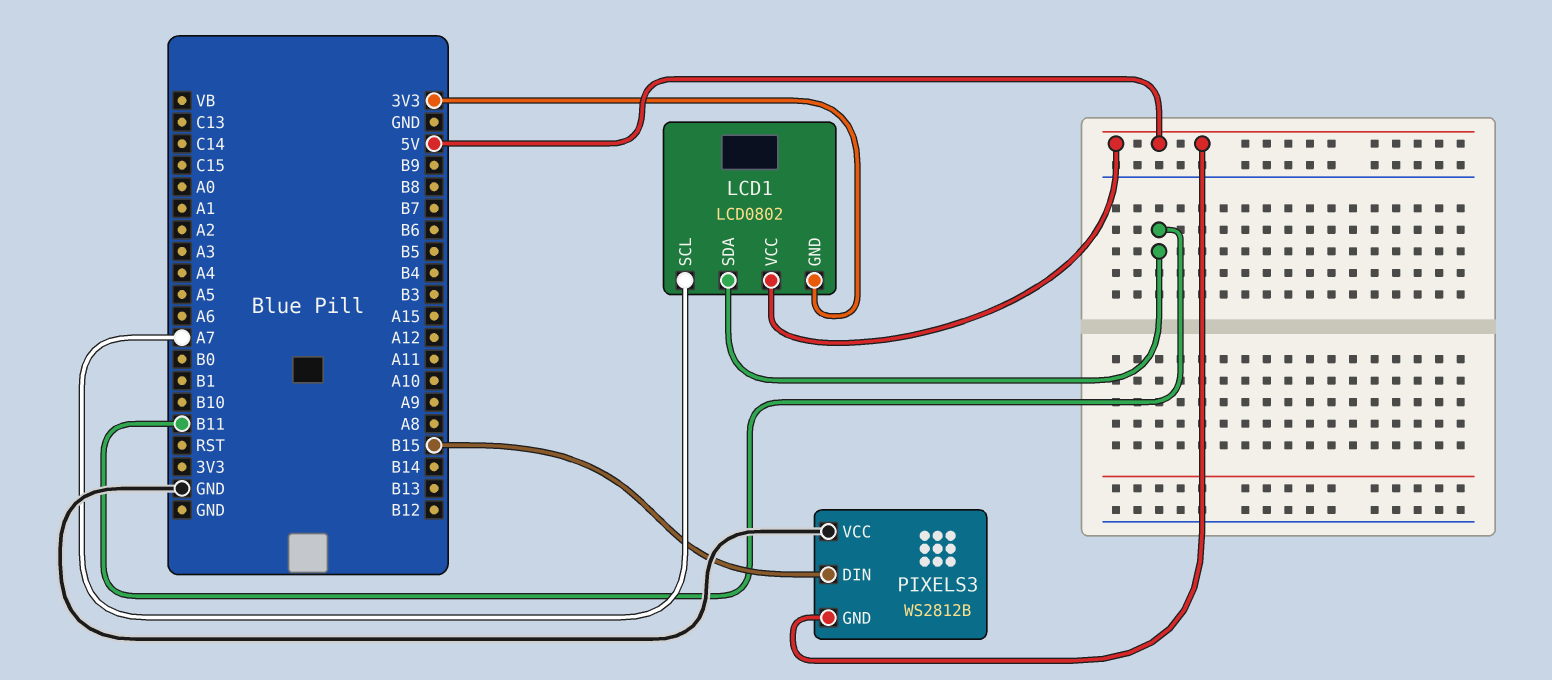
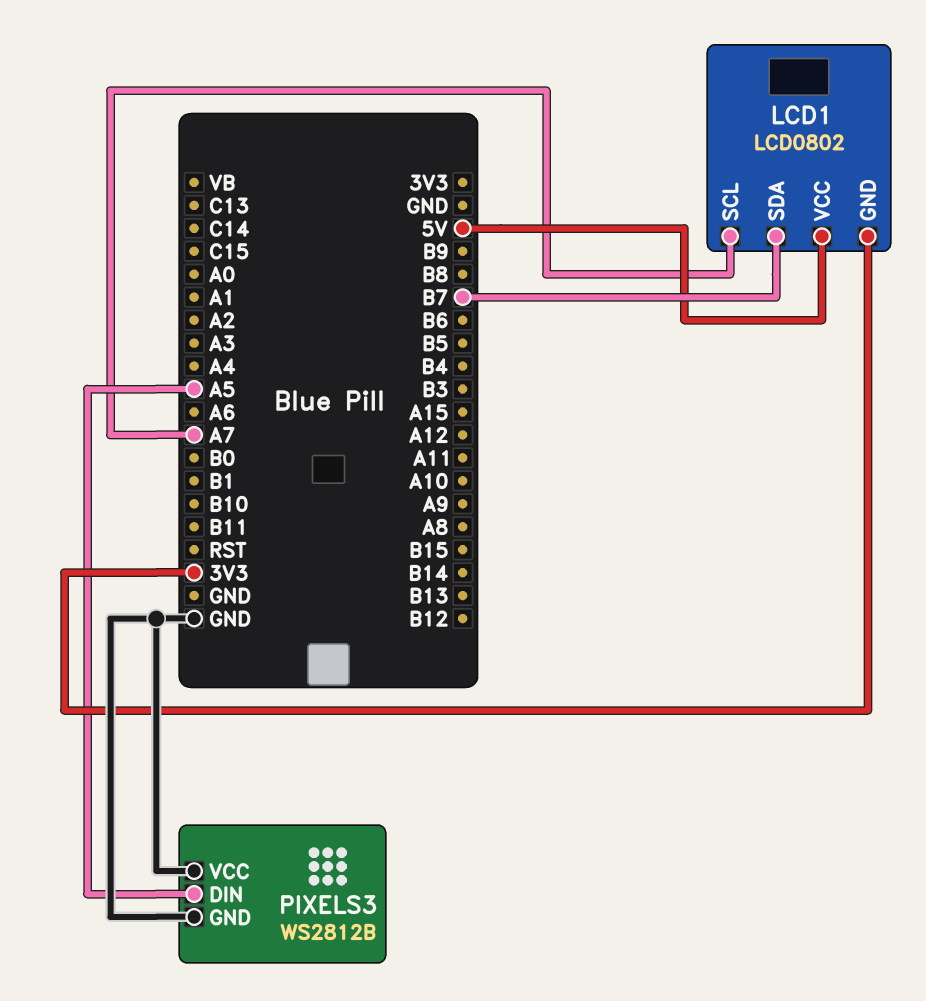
LCD1 pin SDA: B11 -> B7
PIXELS3 pin DIN: B15 -> A5
PIXELS3 pin GND: 5V -> GND

